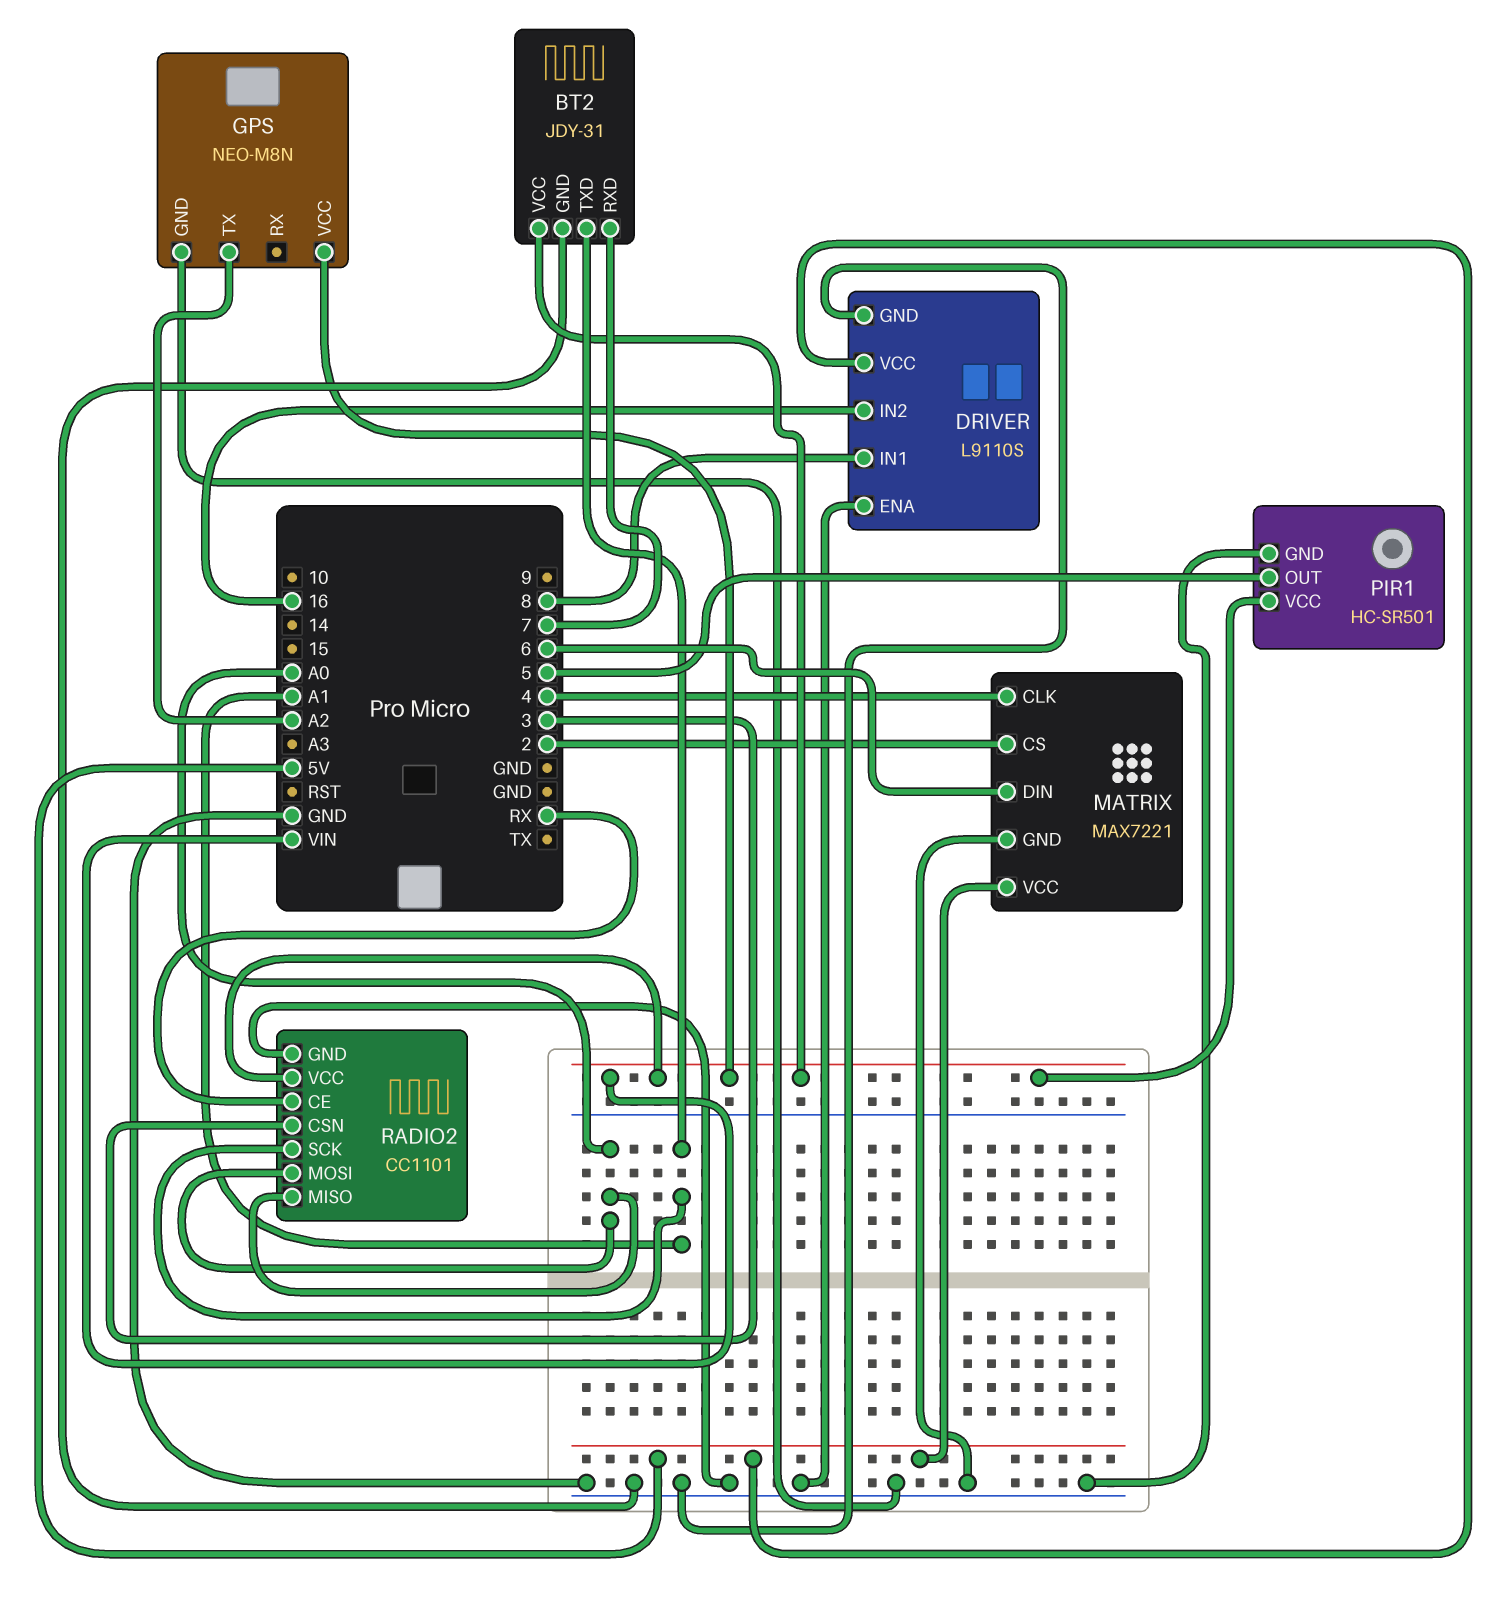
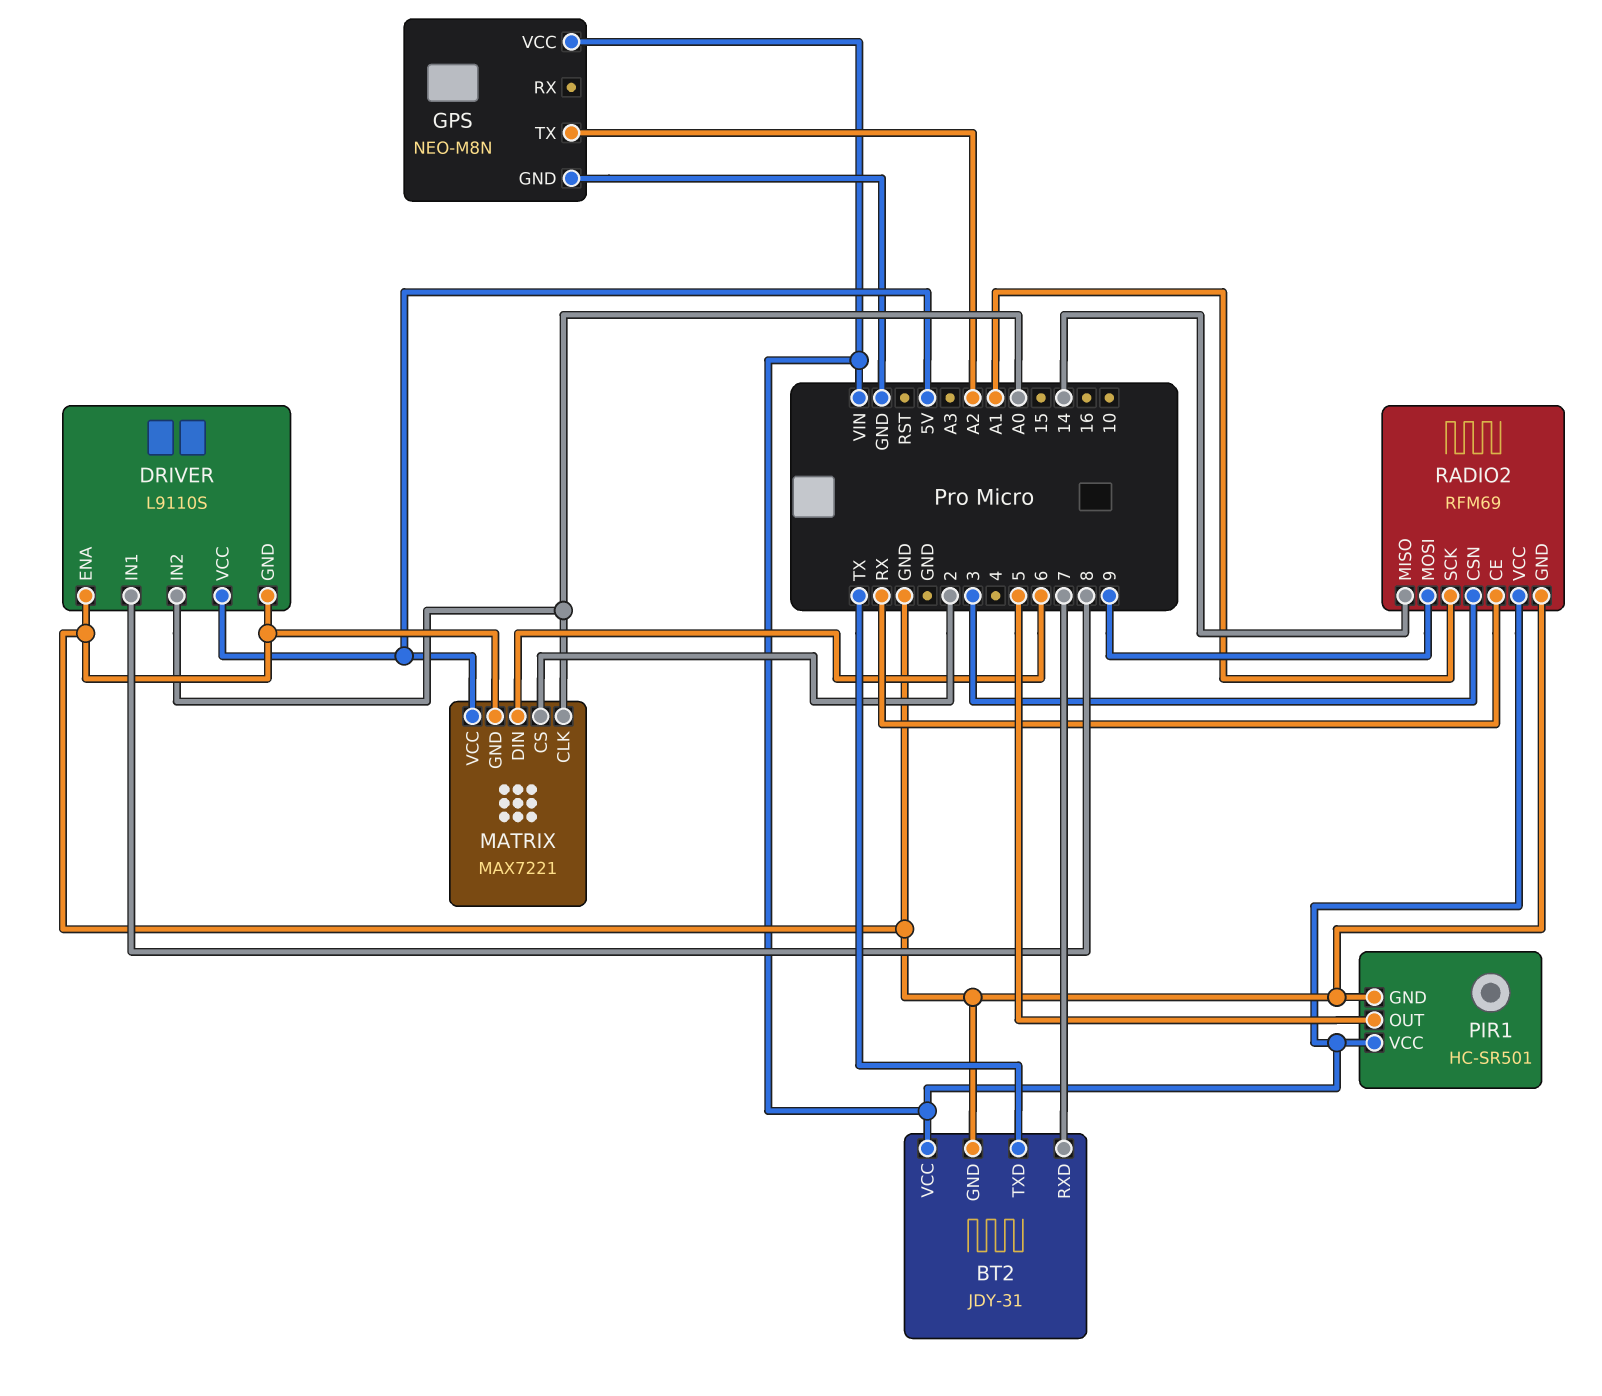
BT2 pin TXD: A1 -> TX
DRIVER pin IN2: 16 -> A0
MATRIX pin CLK: 4 -> A0
RADIO2: CC1101 -> RFM69
RADIO2 pin MISO: A0 -> 14
RADIO2 pin MOSI: A0 -> 9

